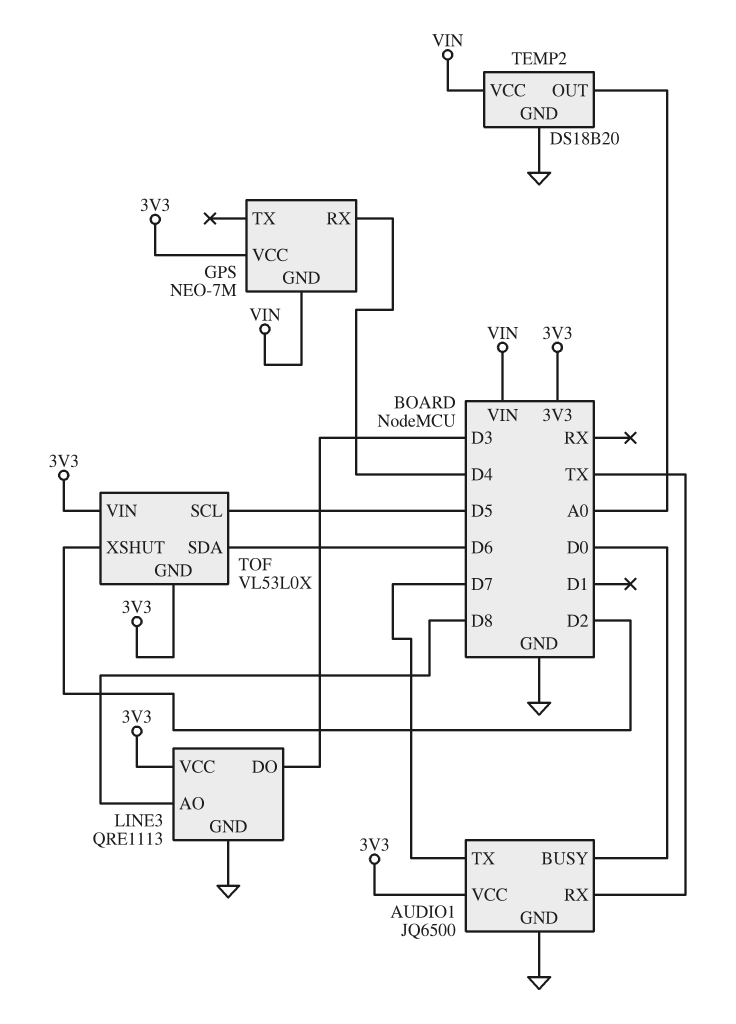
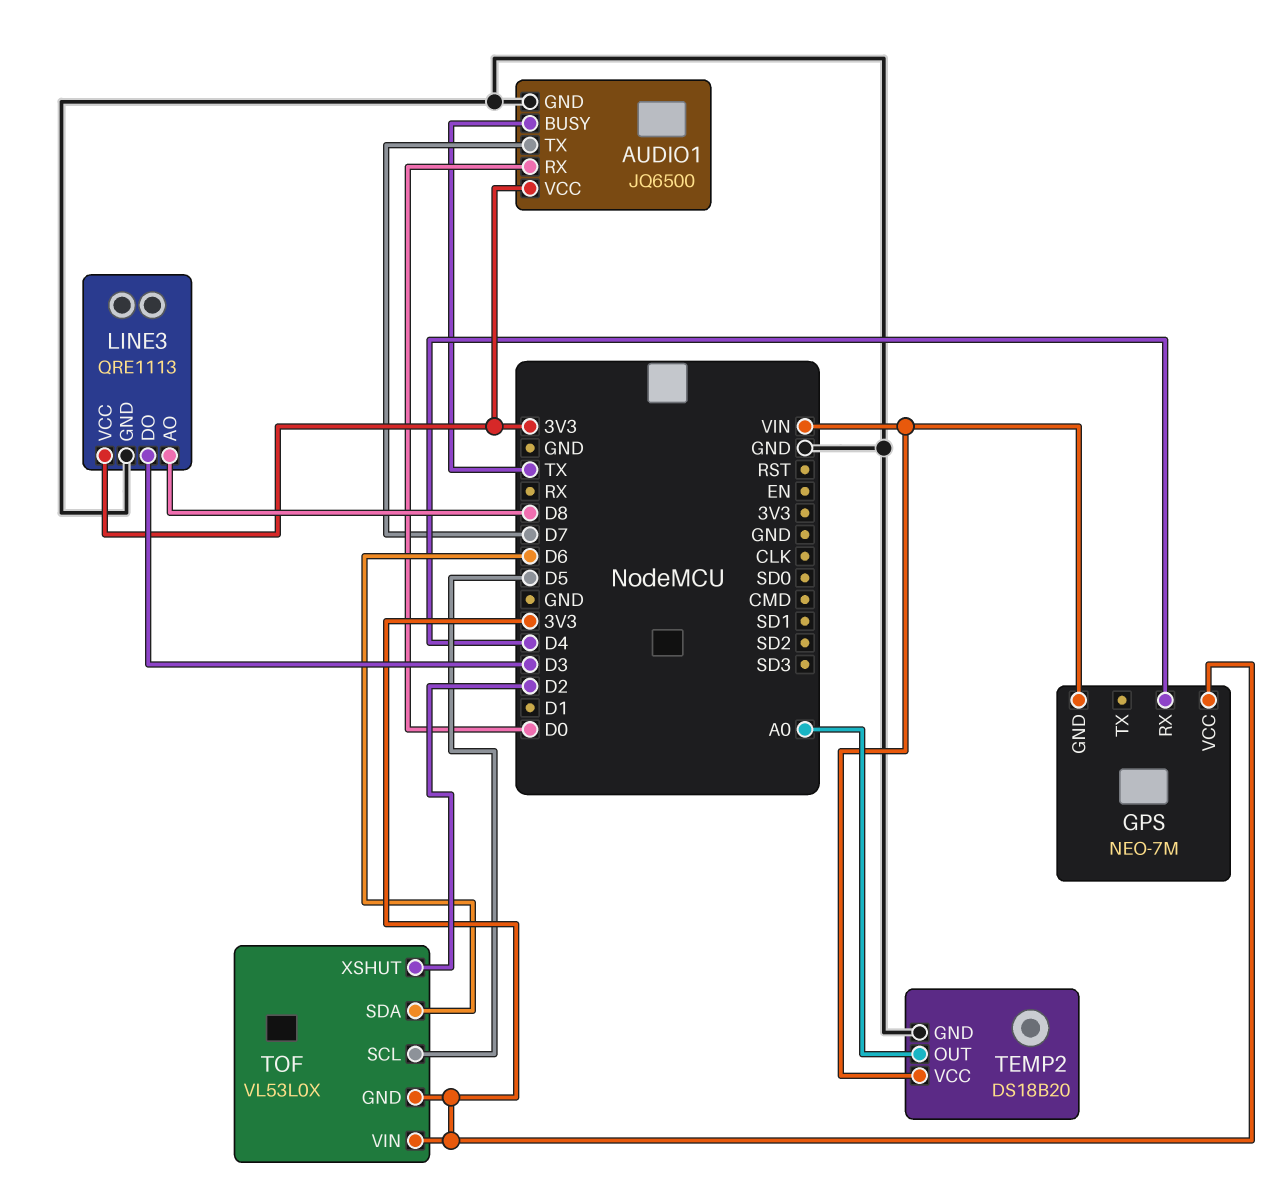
AUDIO1 pin BUSY: D0 -> TX
AUDIO1 pin RX: TX -> D0

